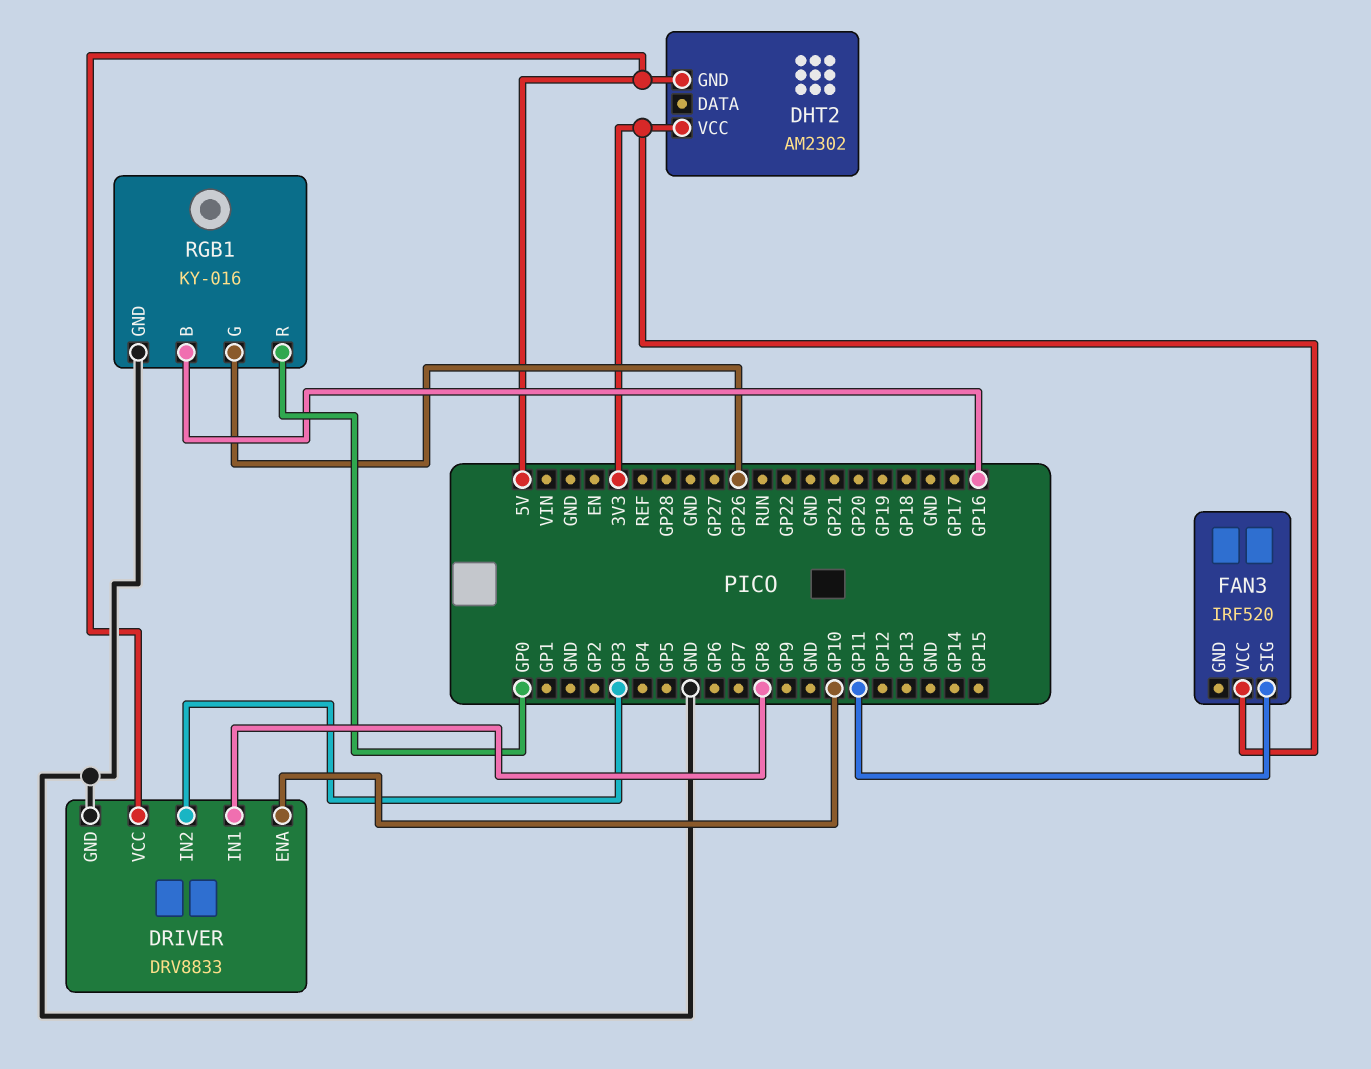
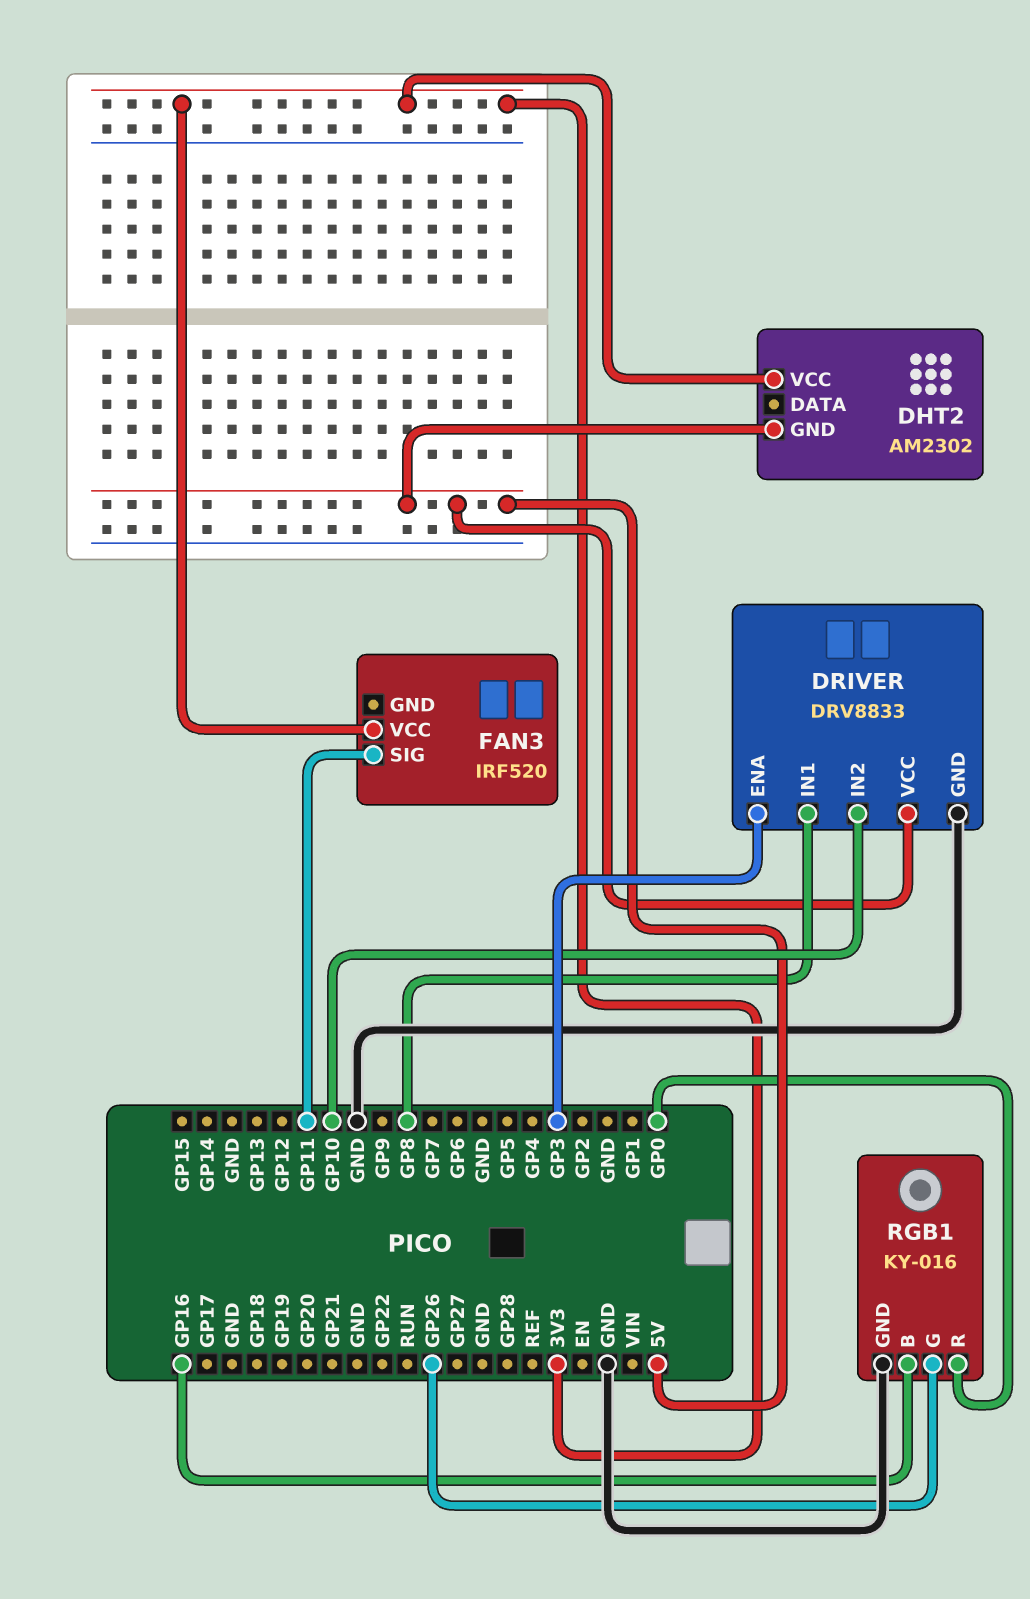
DRIVER pin ENA: GP10 -> GP3
DRIVER pin IN2: GP3 -> GP10

